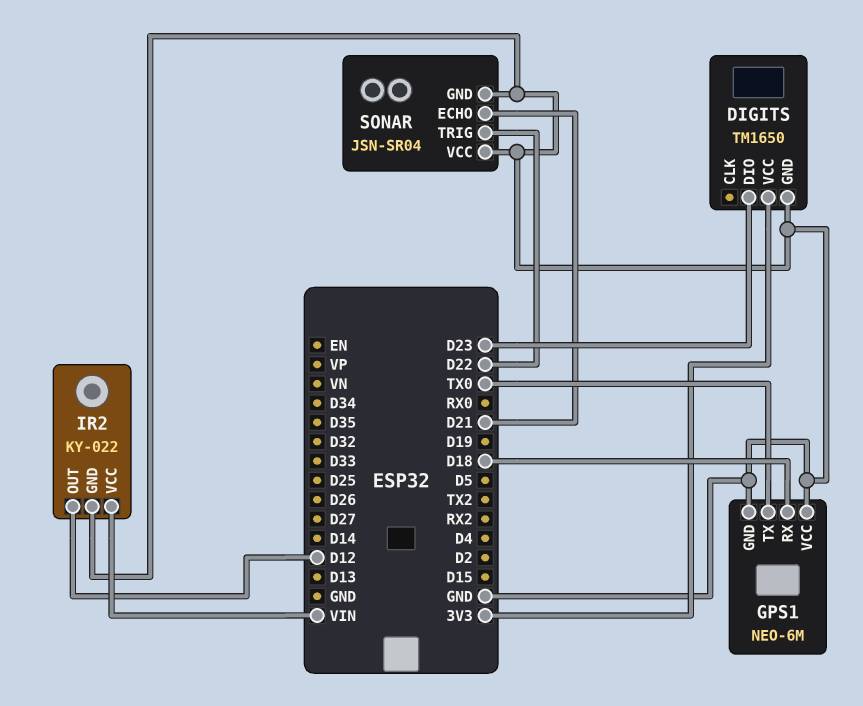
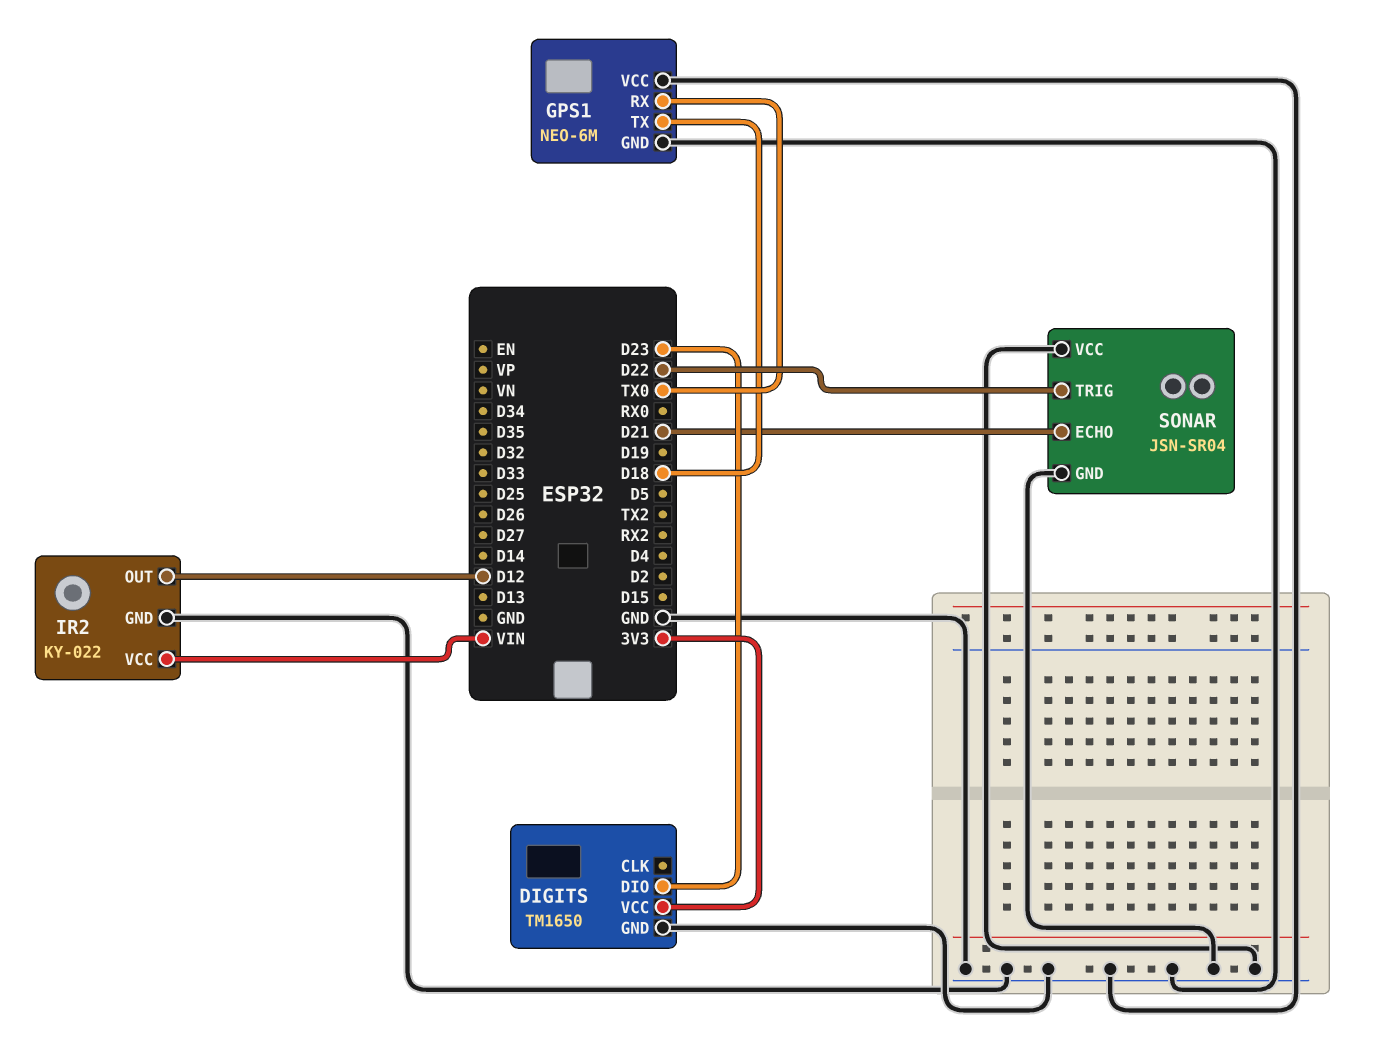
GPS1 pin RX: D18 -> TX0
GPS1 pin TX: TX0 -> D18

